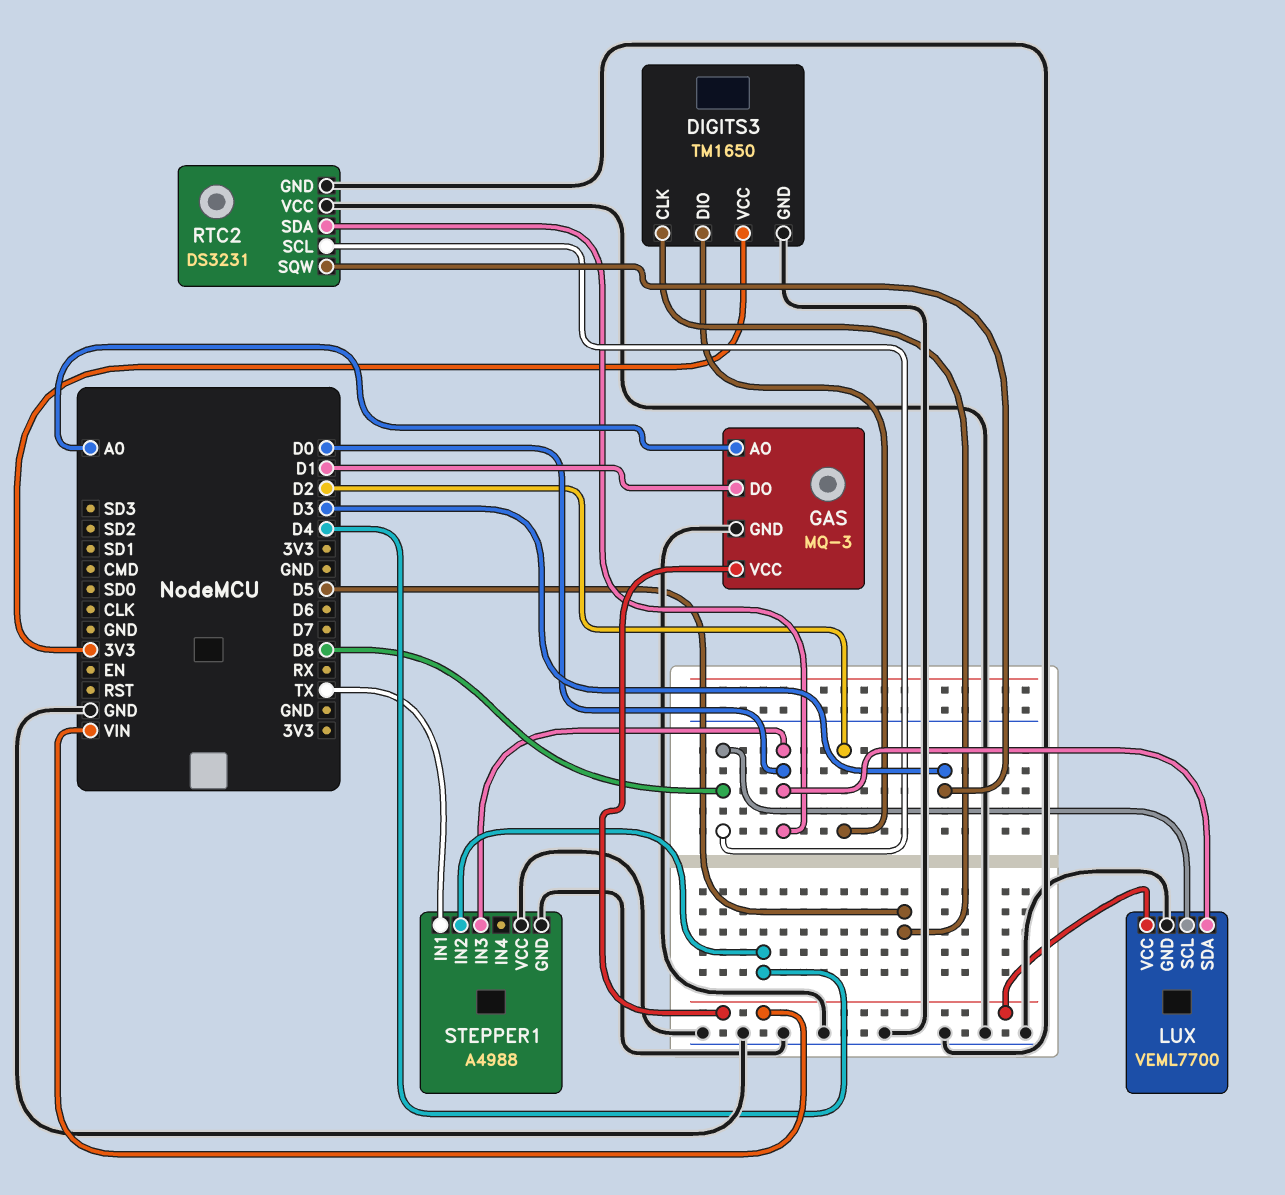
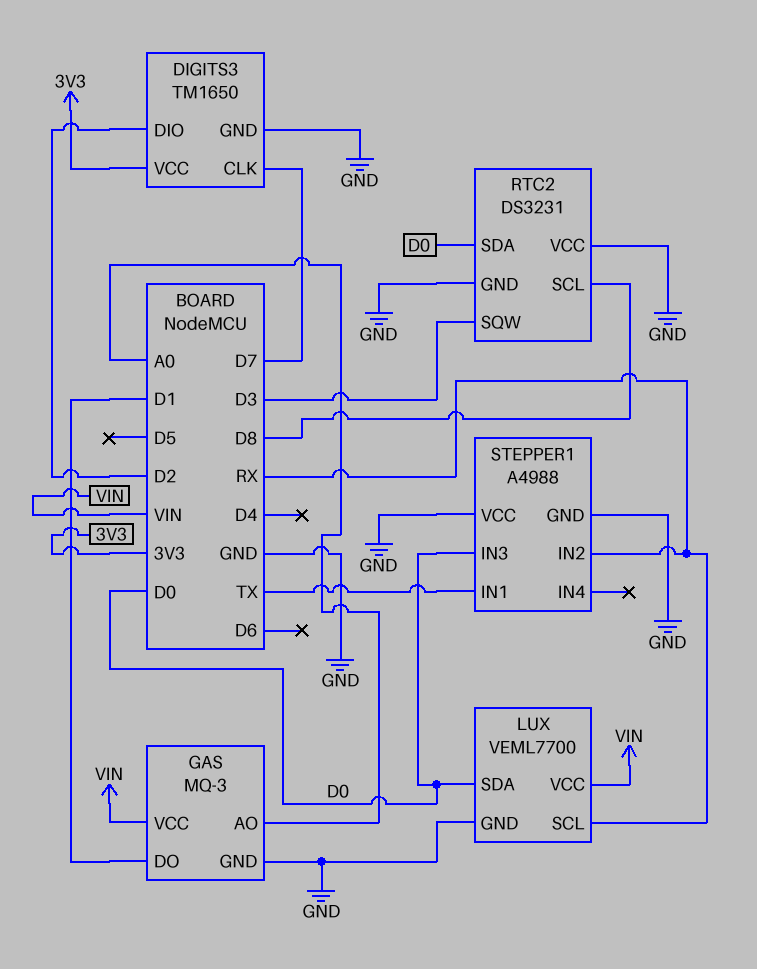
DIGITS3 pin CLK: D5 -> D7
LUX pin SCL: D8 -> RX
STEPPER1 pin IN2: D4 -> RX

